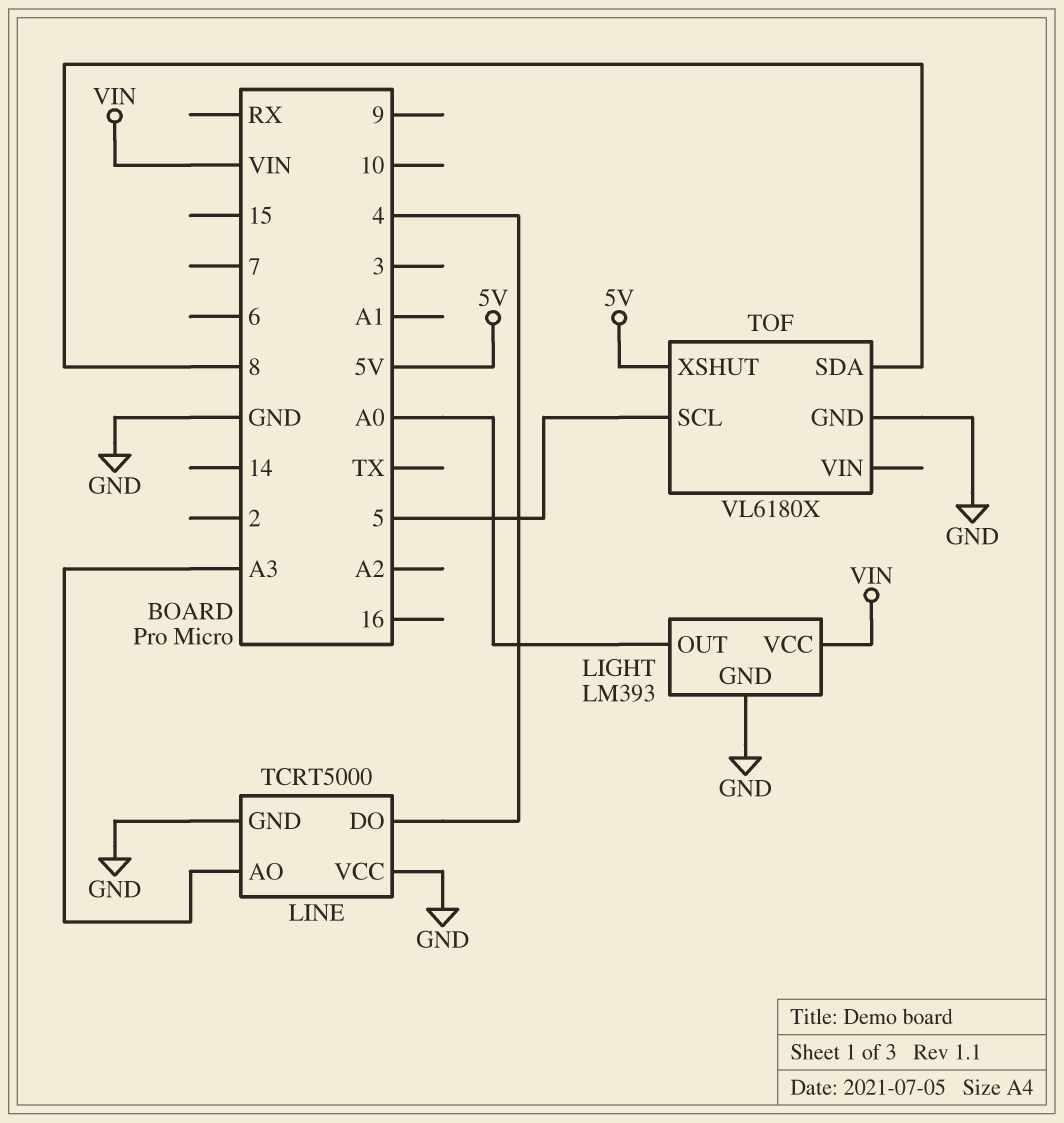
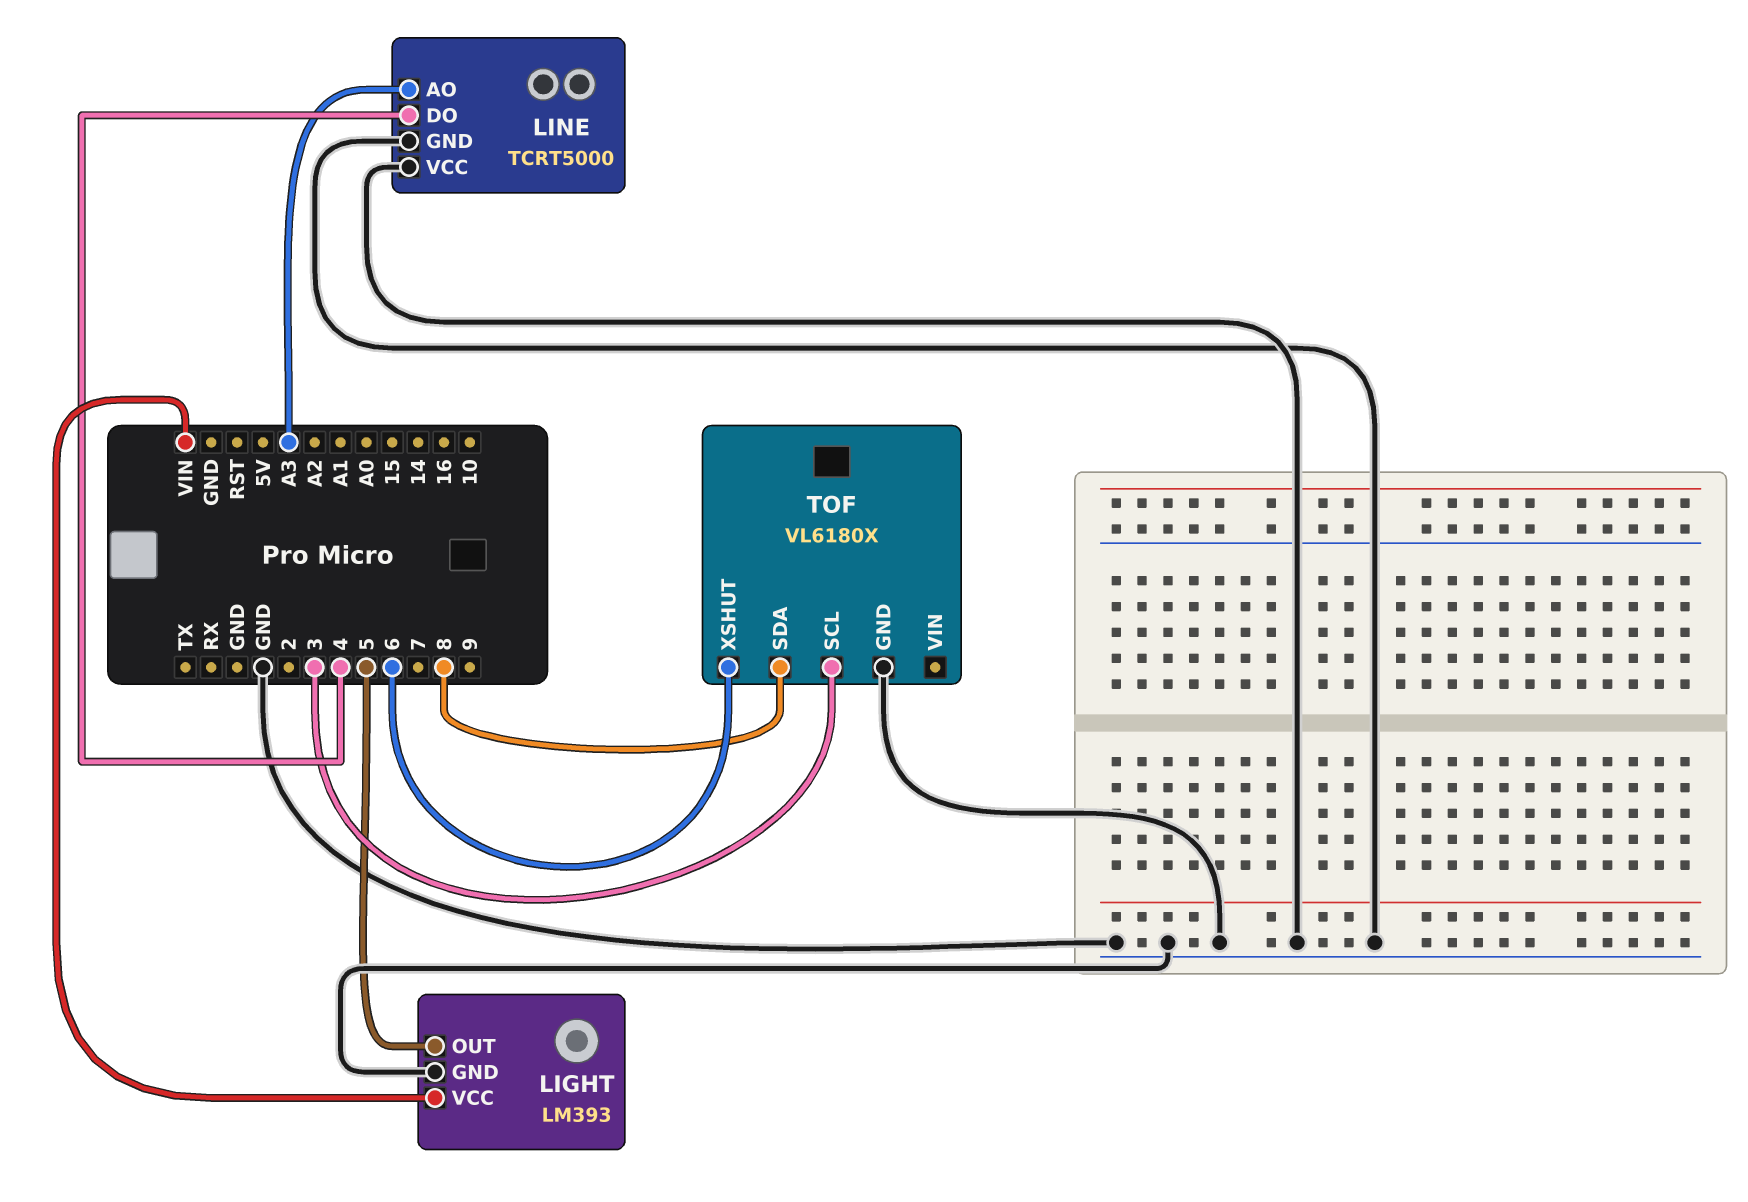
LIGHT pin OUT: A0 -> 5
TOF pin SCL: 5 -> 3
TOF pin XSHUT: 5V -> 6

